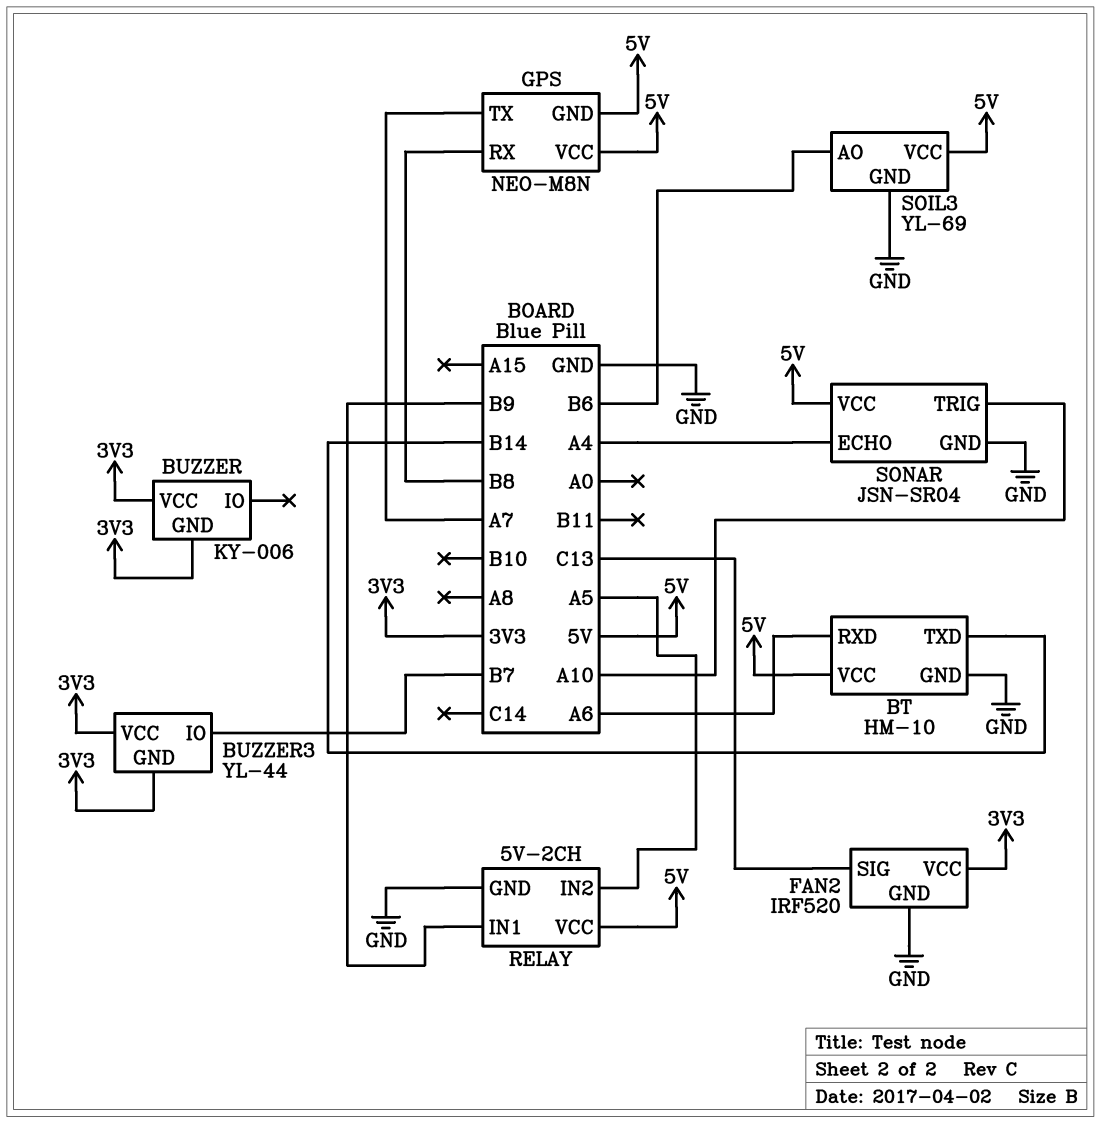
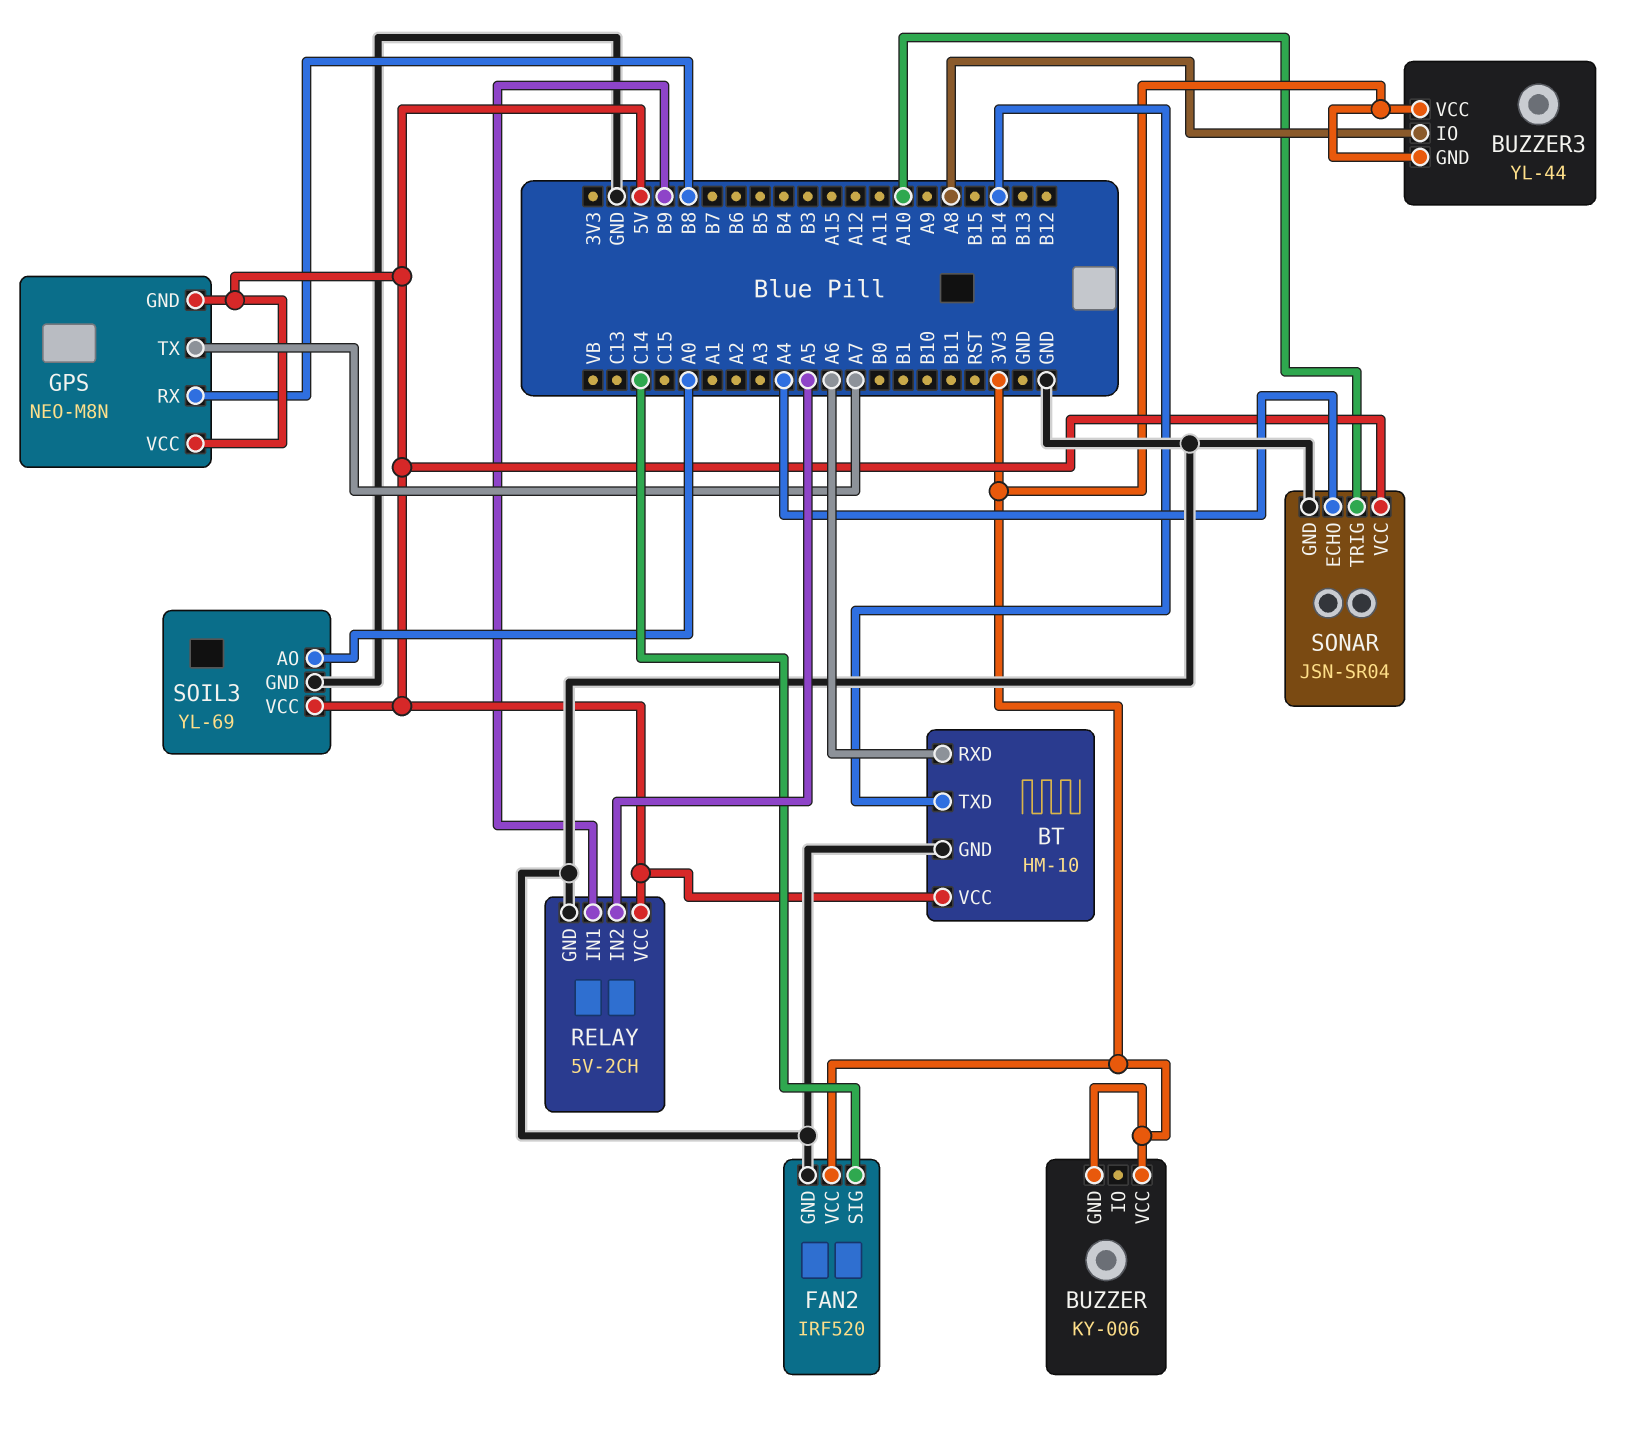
BUZZER3 pin IO: B7 -> A8
FAN2 pin SIG: C13 -> C14
SOIL3 pin AO: B6 -> A0

